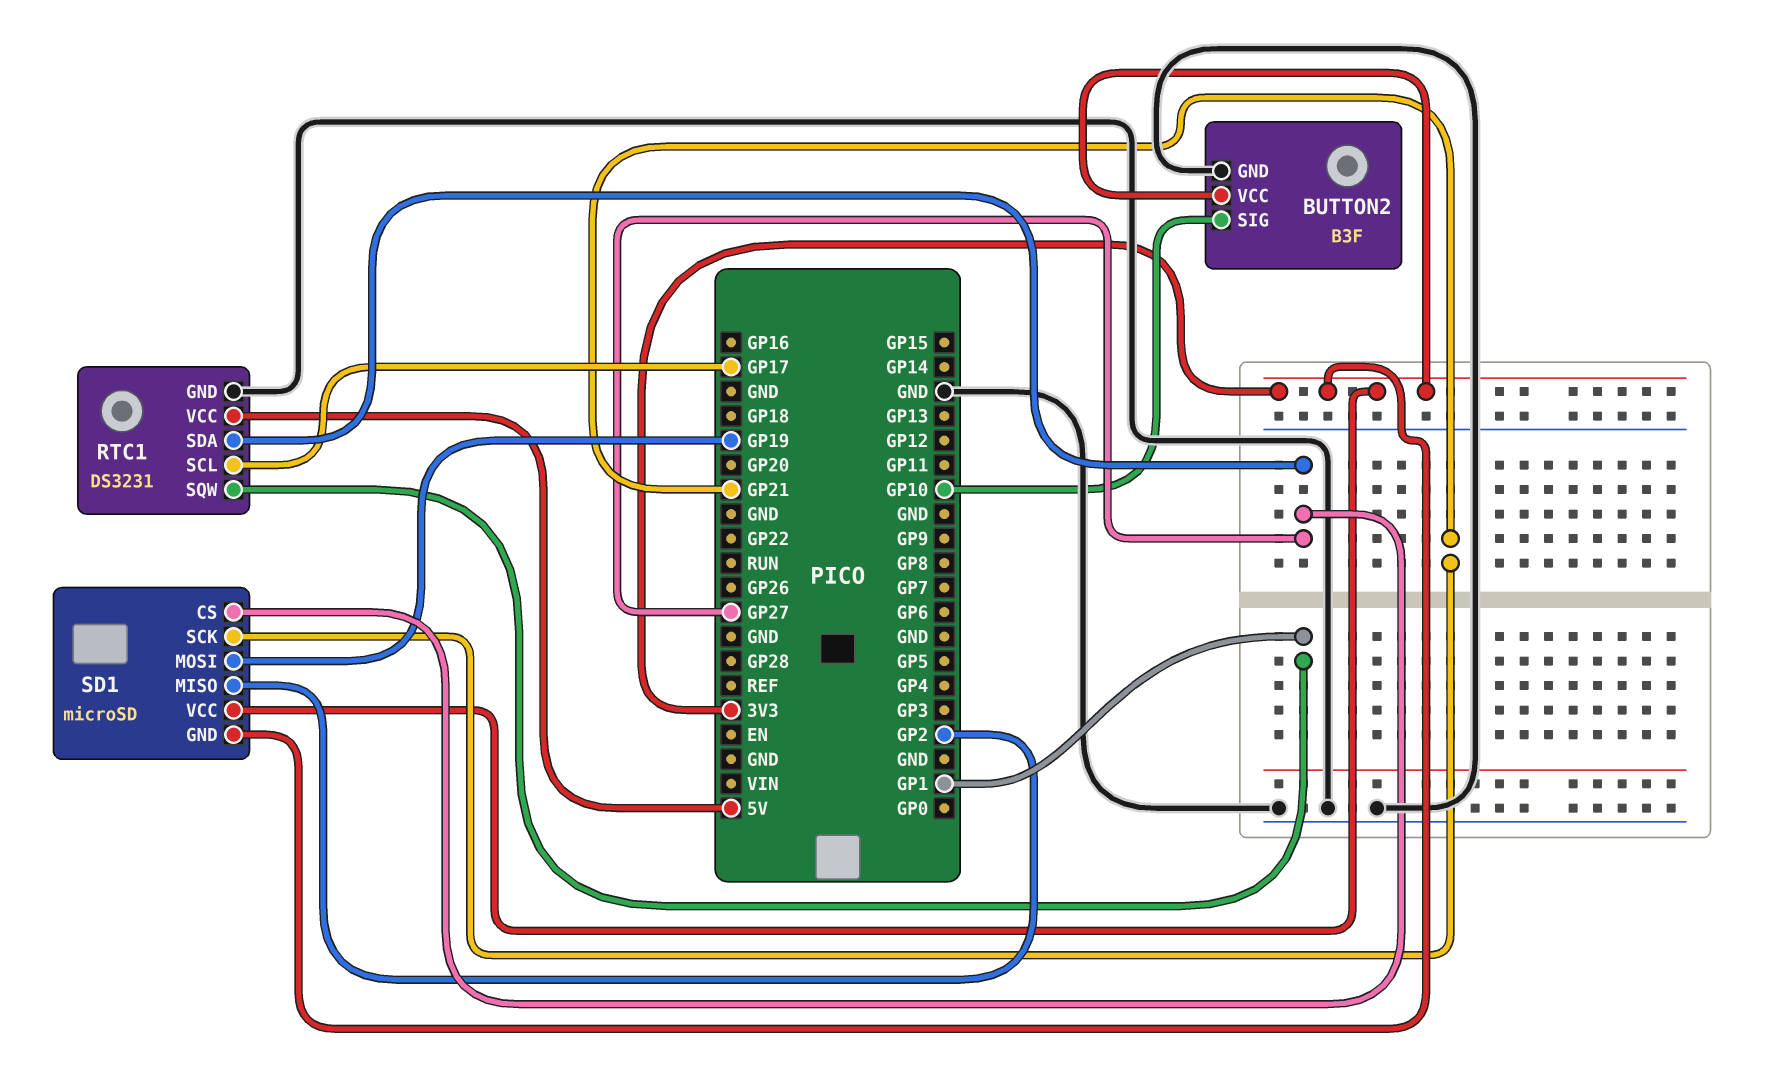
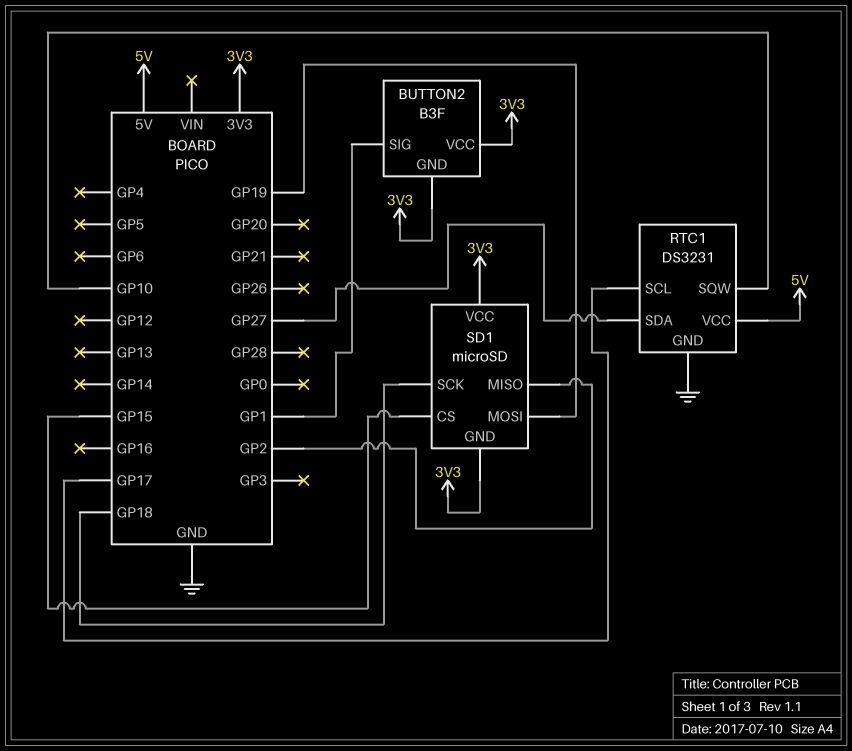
BUTTON2 pin GND: GND -> 3V3
BUTTON2 pin SIG: GP10 -> GP1
RTC1 pin SQW: GP1 -> GP10
SD1 pin CS: GP27 -> GP15
SD1 pin SCK: GP21 -> GP18

